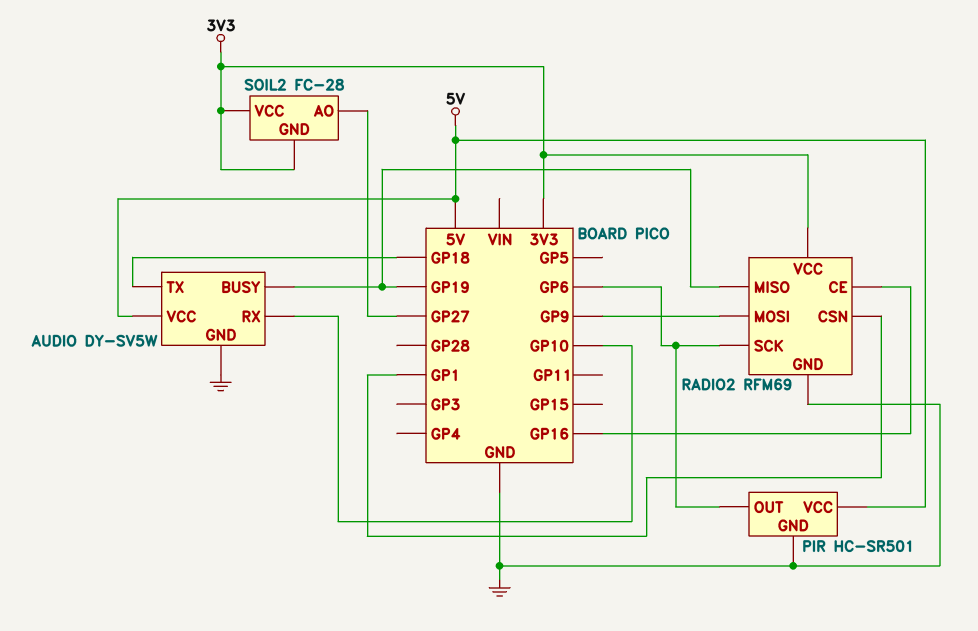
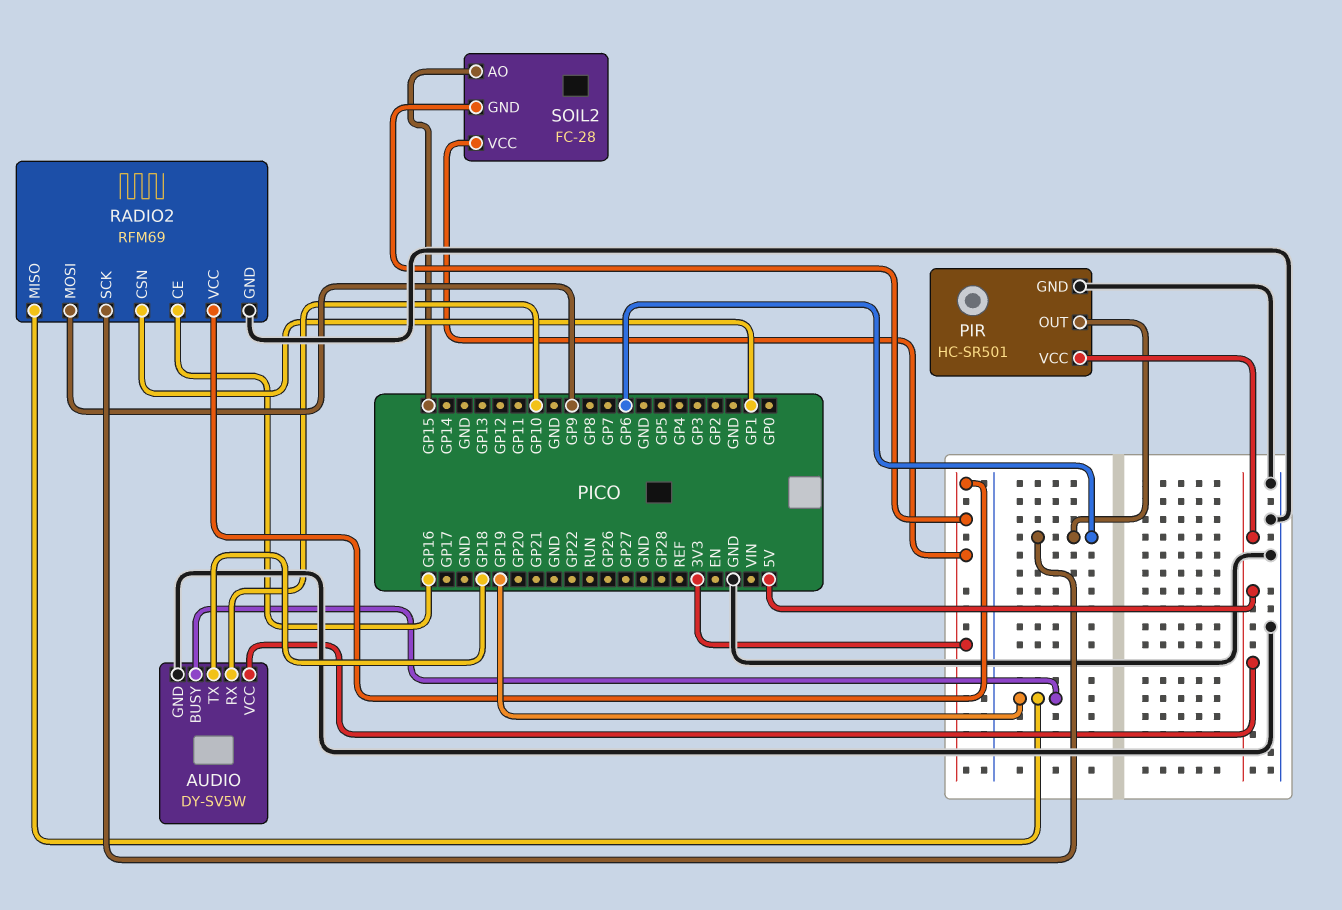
SOIL2 pin AO: GP27 -> GP15

